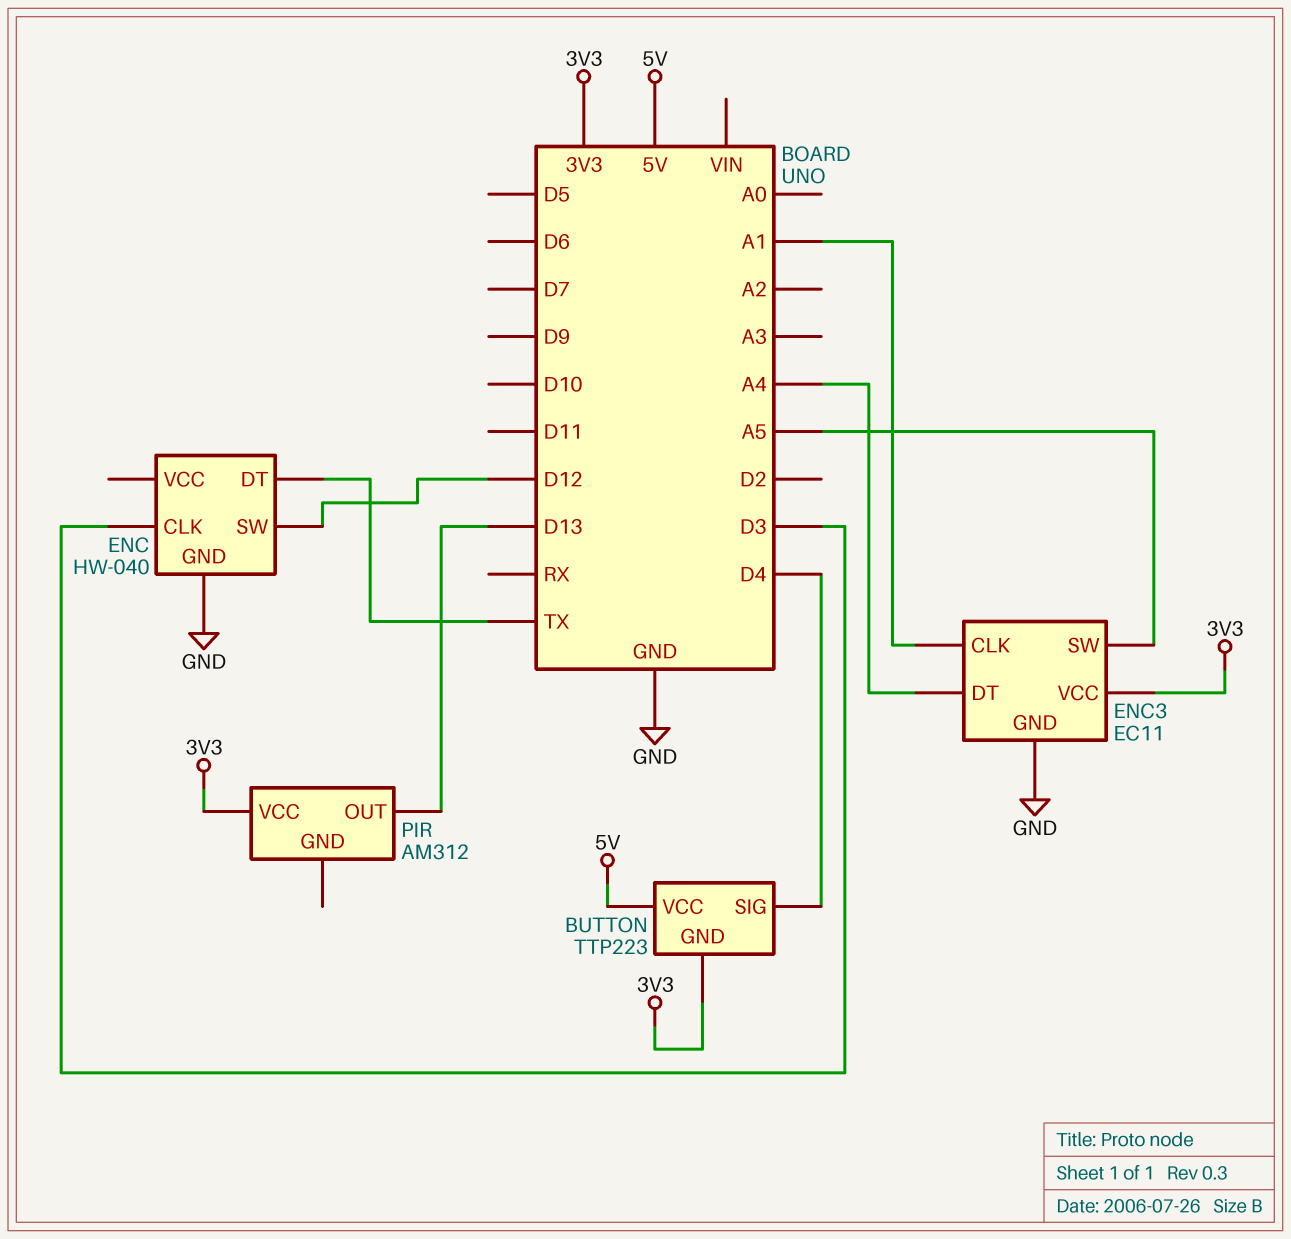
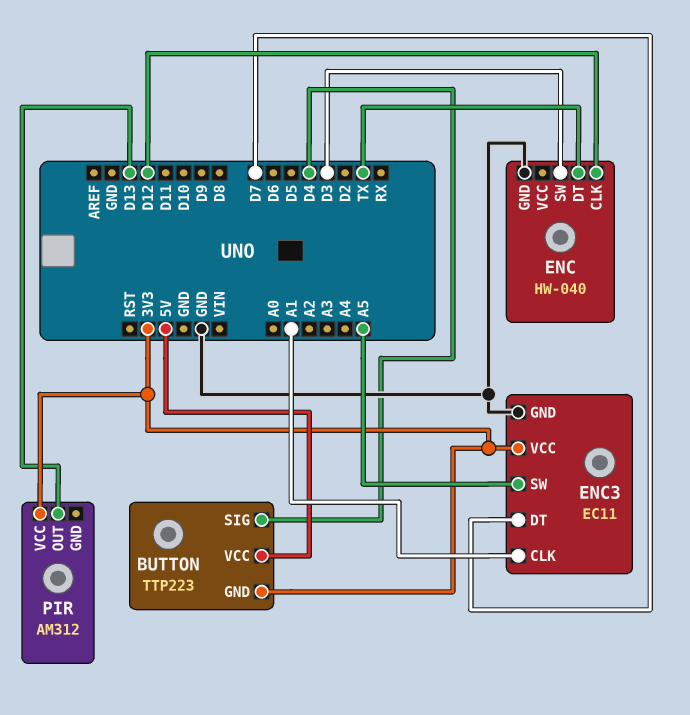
ENC pin CLK: D3 -> D12
ENC pin SW: D12 -> D3
ENC3 pin DT: A4 -> D7

